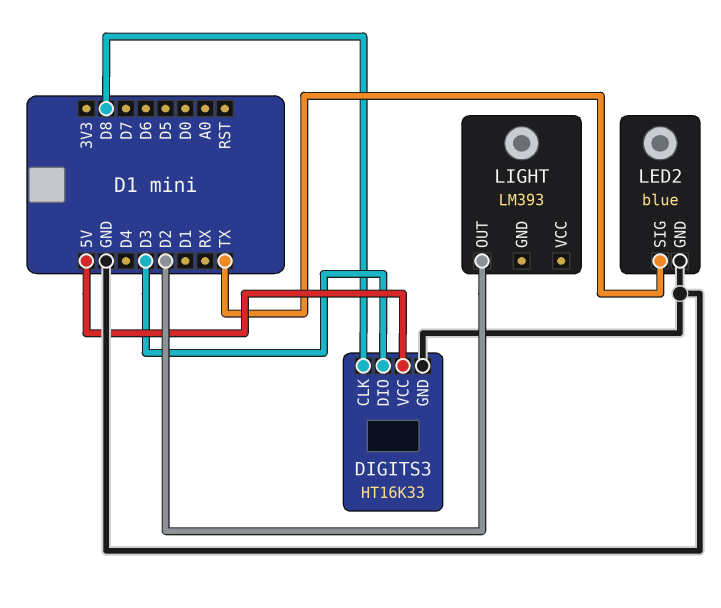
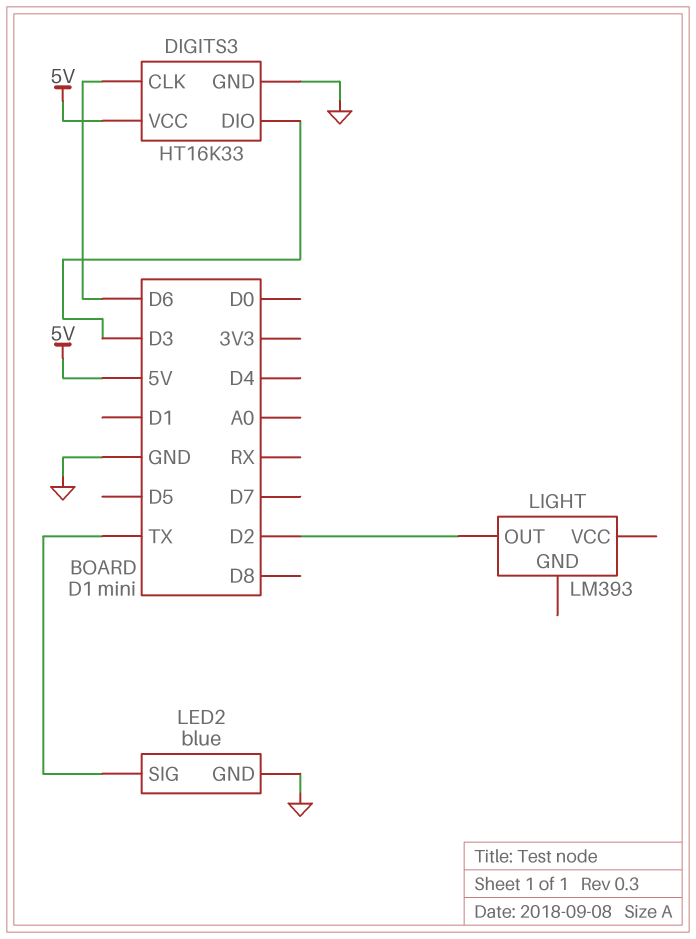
DIGITS3 pin CLK: D8 -> D6

